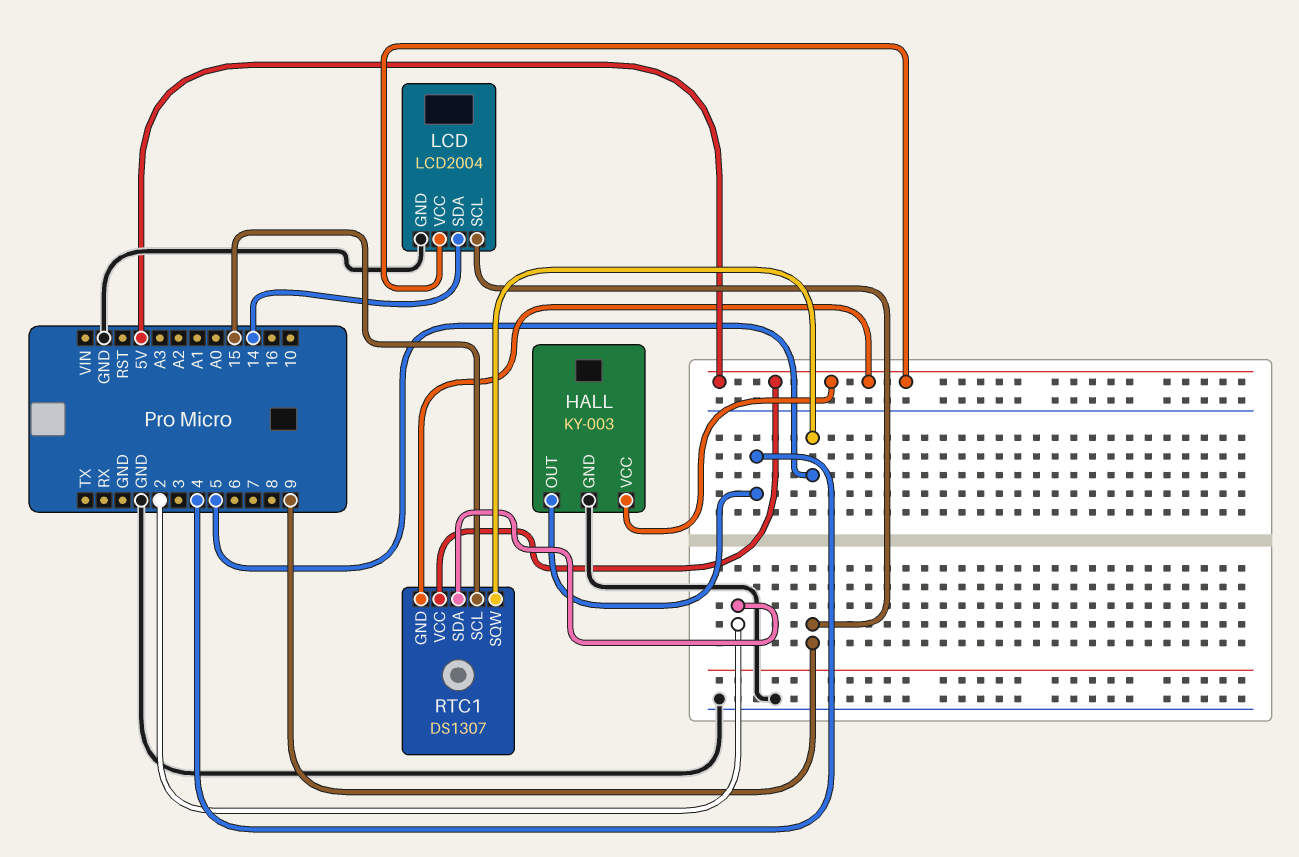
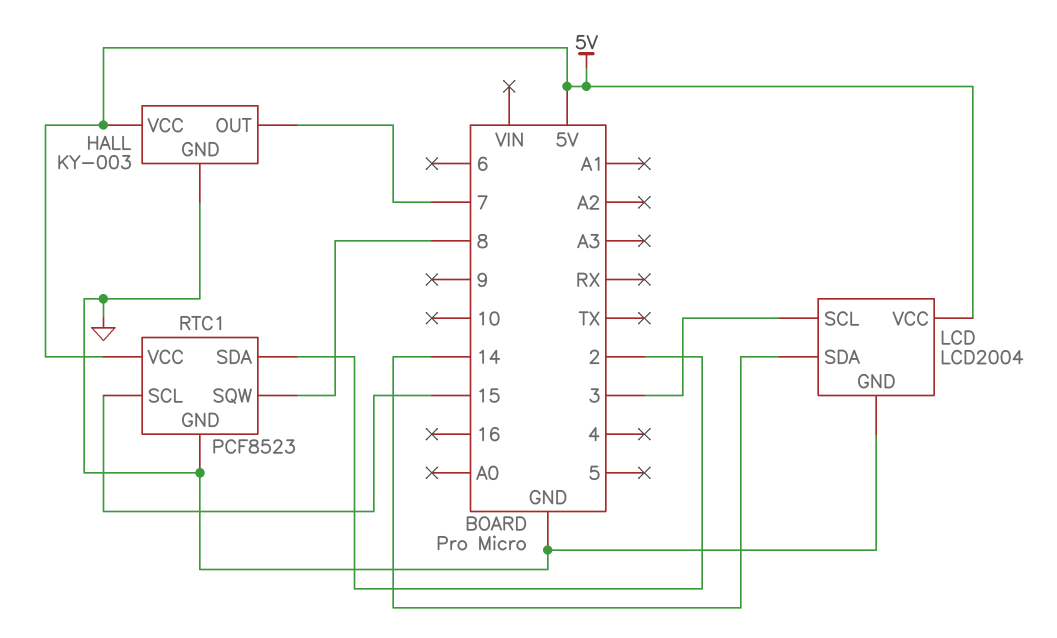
HALL pin OUT: 4 -> 7
LCD pin SCL: 9 -> 3
RTC1: DS1307 -> PCF8523
RTC1 pin GND: 5V -> GND
RTC1 pin SQW: 5 -> 8

